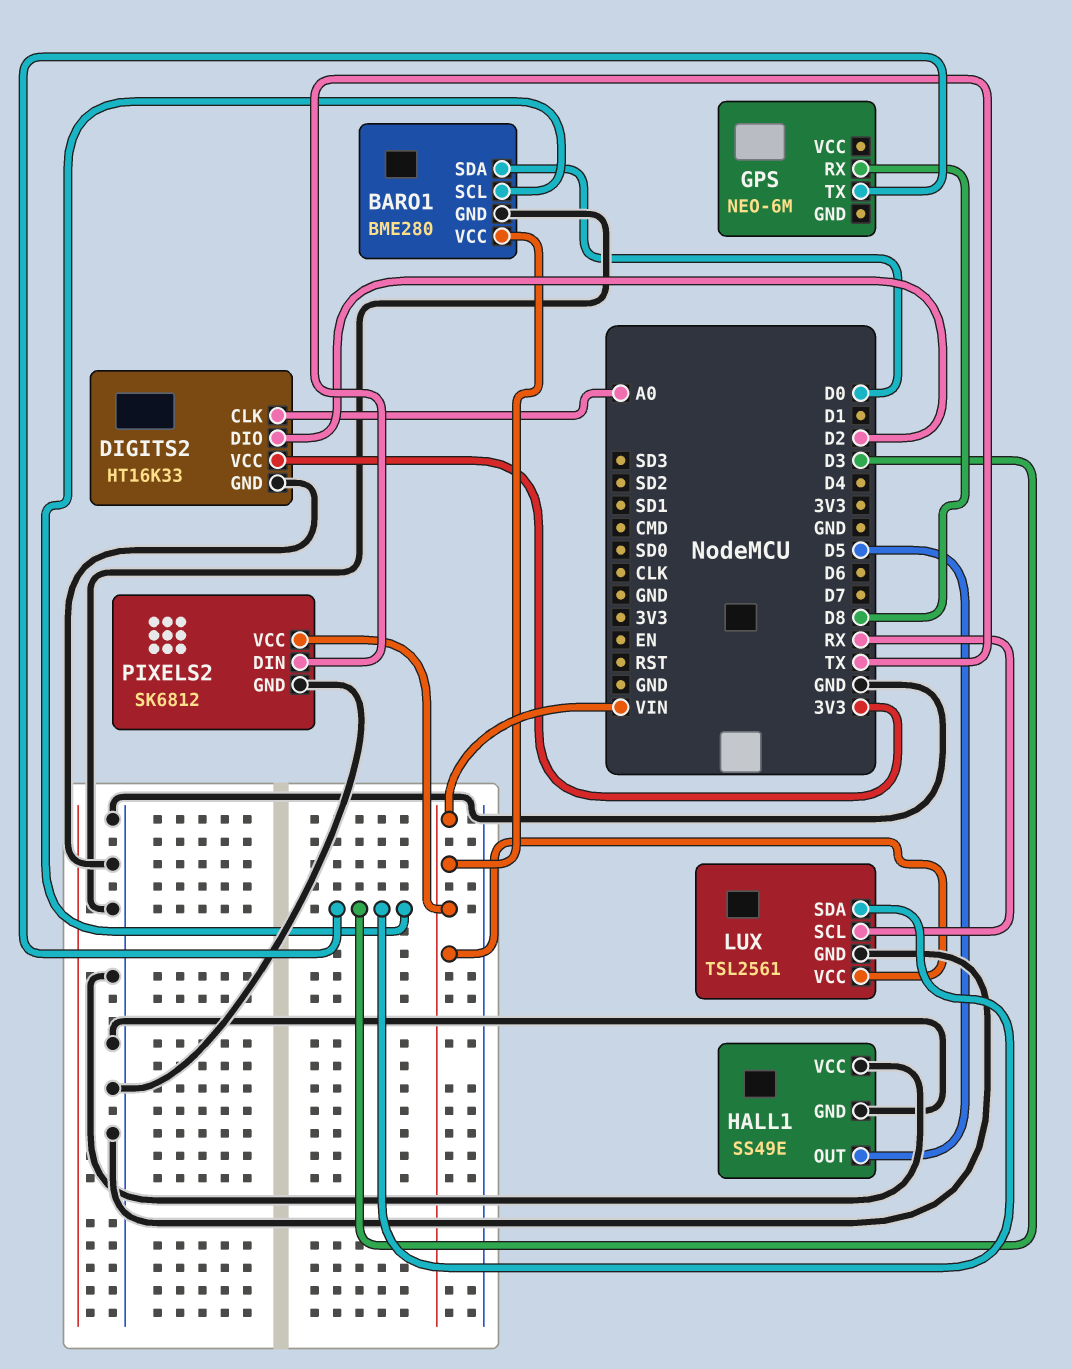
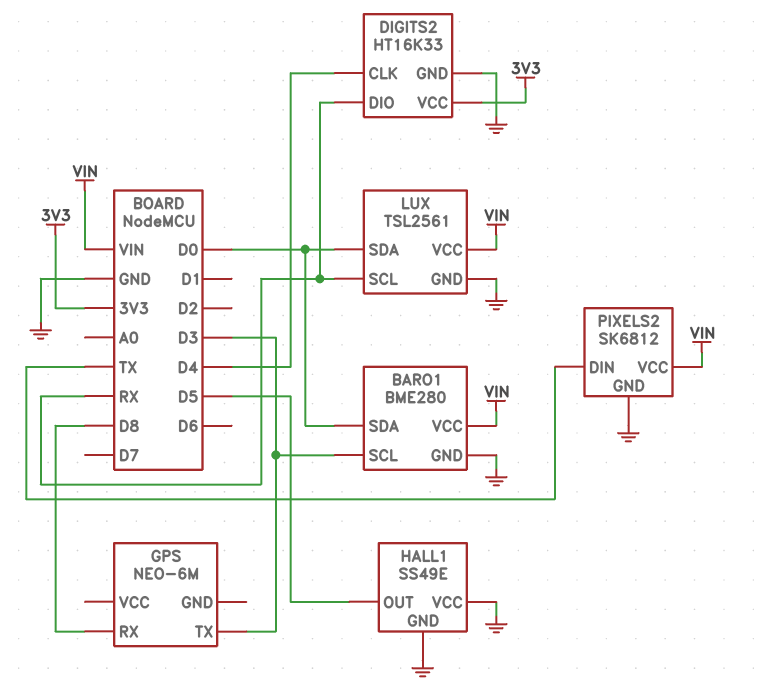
DIGITS2 pin CLK: A0 -> D4
DIGITS2 pin DIO: D2 -> RX
LUX pin SDA: D3 -> D0

